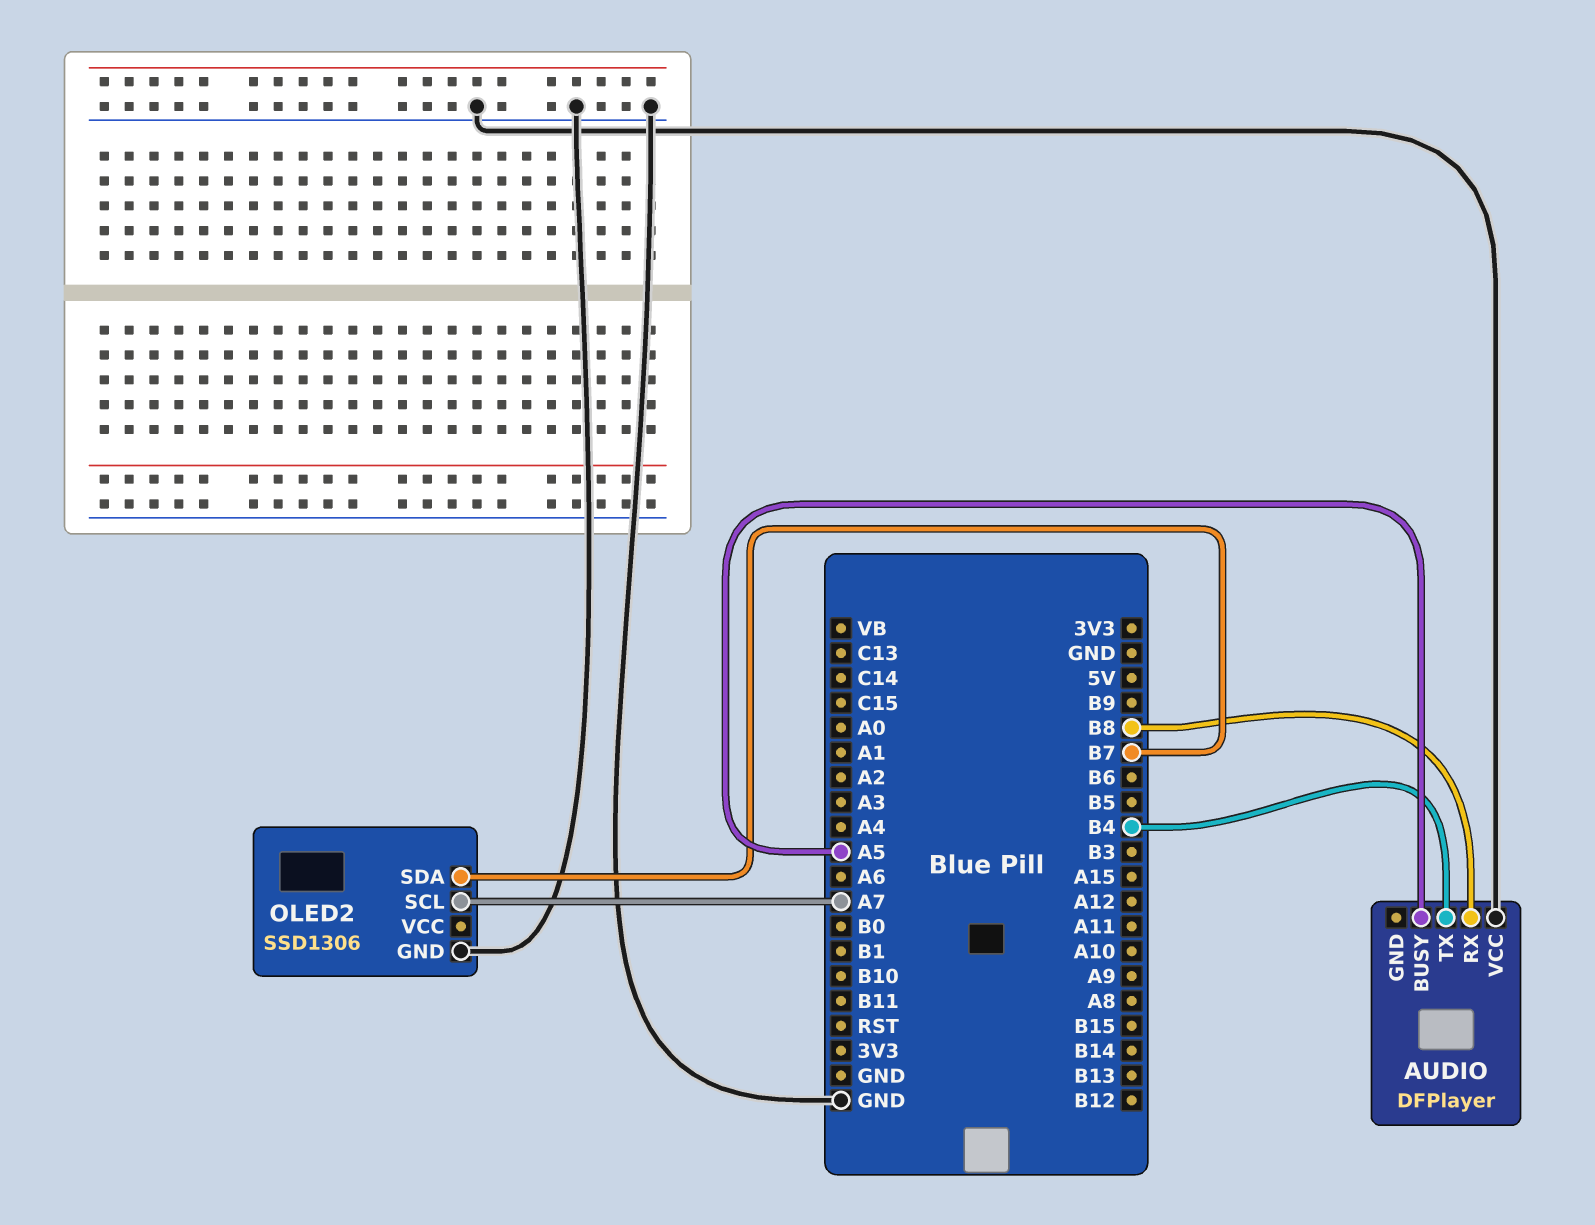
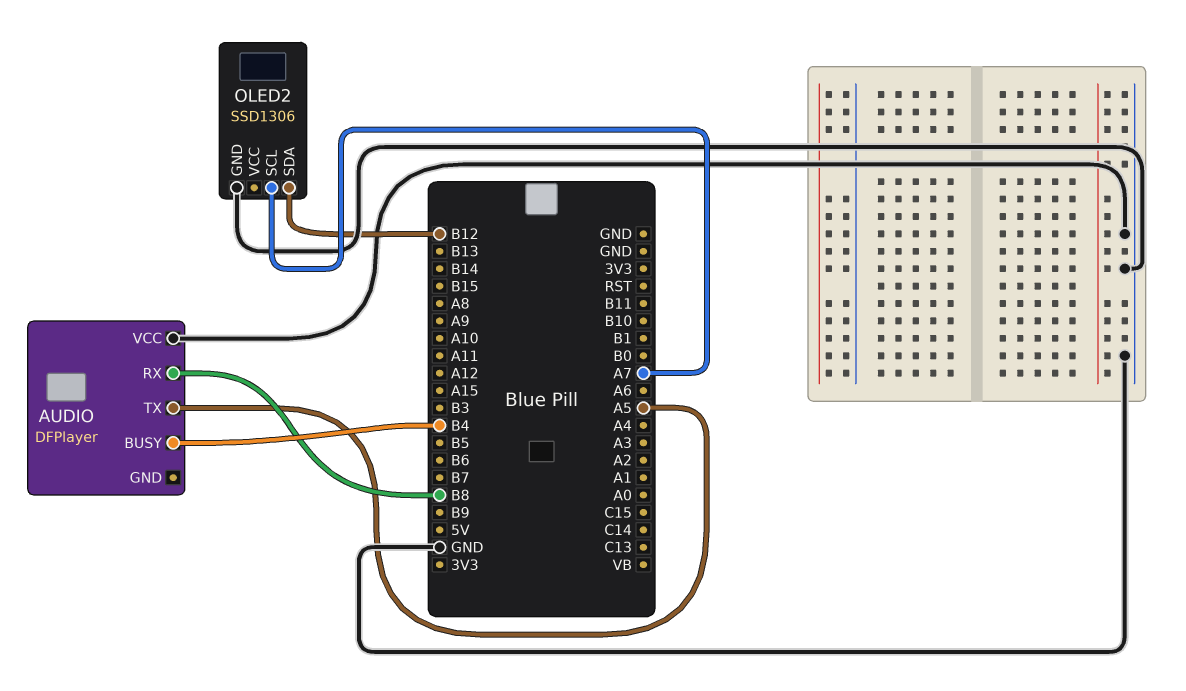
AUDIO pin BUSY: A5 -> B4
AUDIO pin TX: B4 -> A5
OLED2 pin SDA: B7 -> B12

